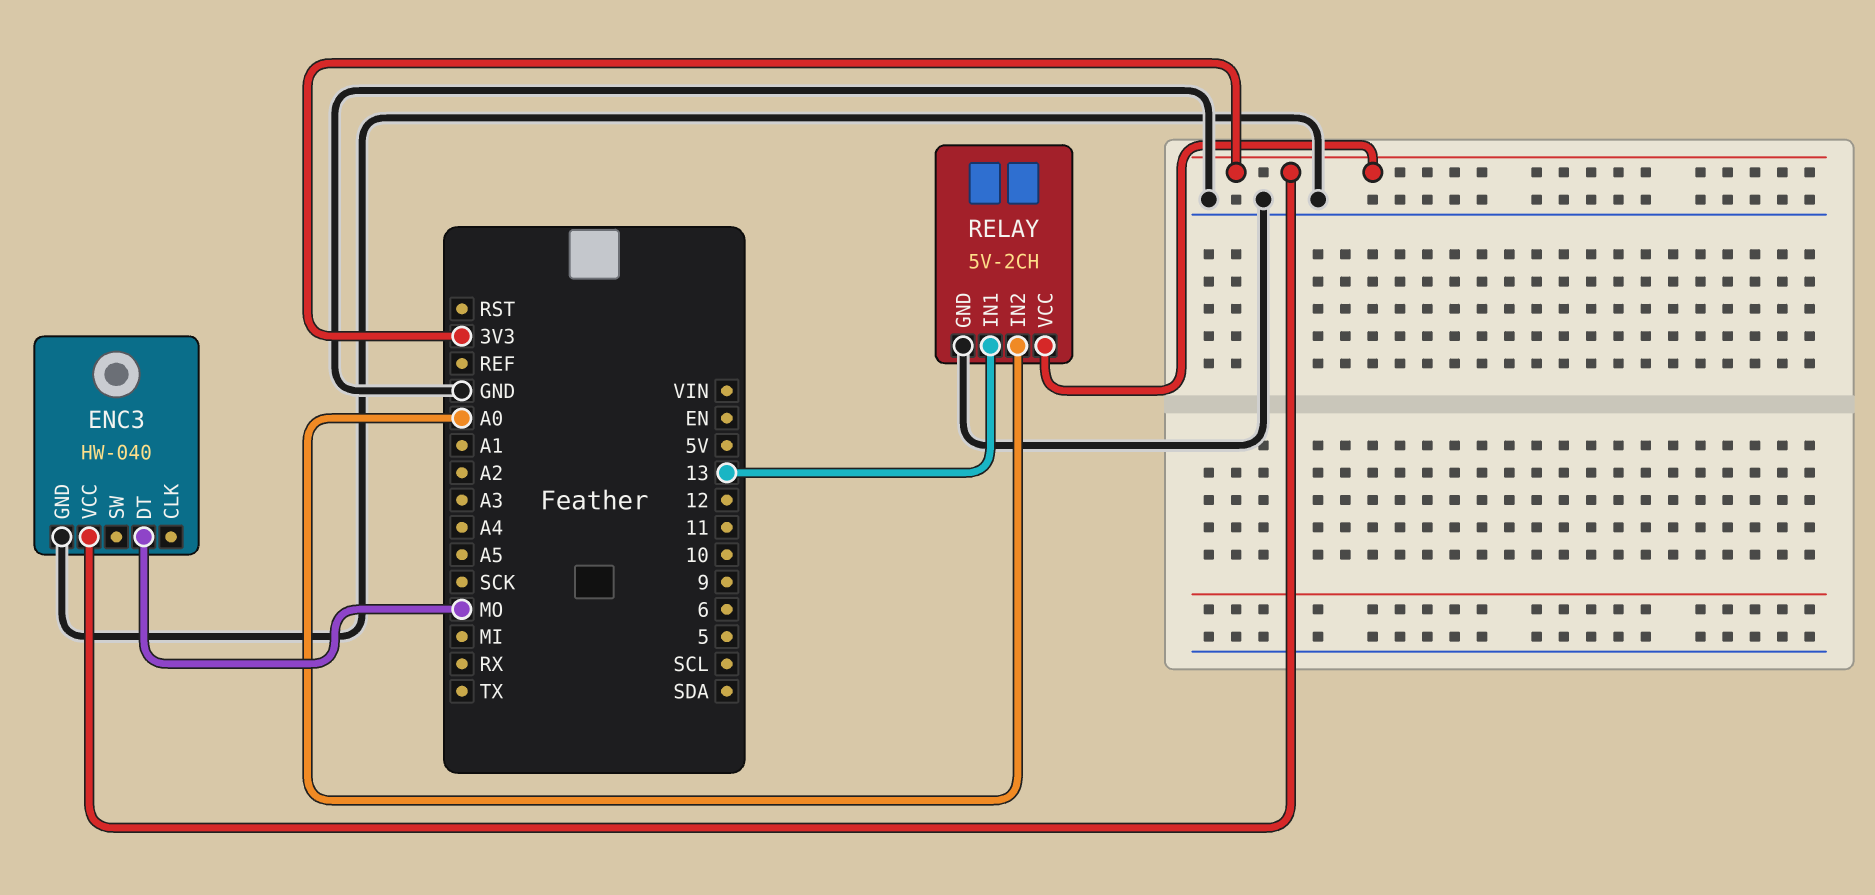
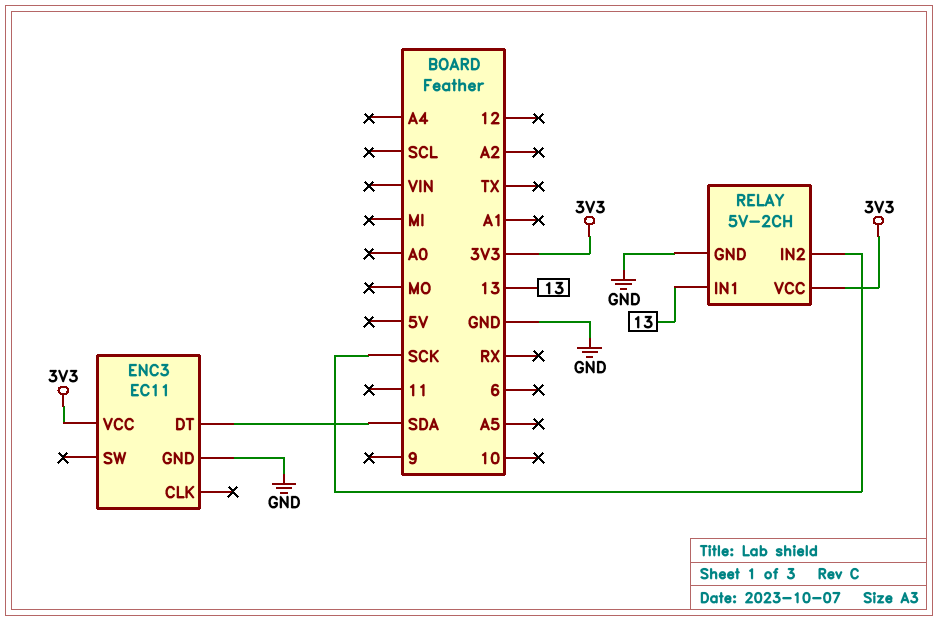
ENC3: HW-040 -> EC11
ENC3 pin DT: MO -> SDA
RELAY pin IN2: A0 -> SCK

